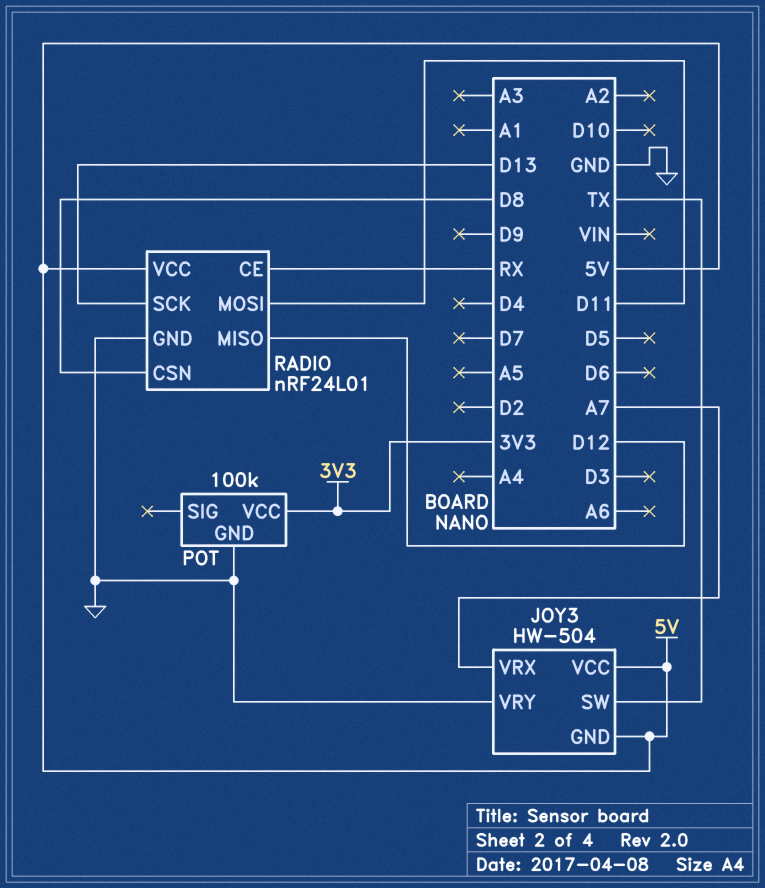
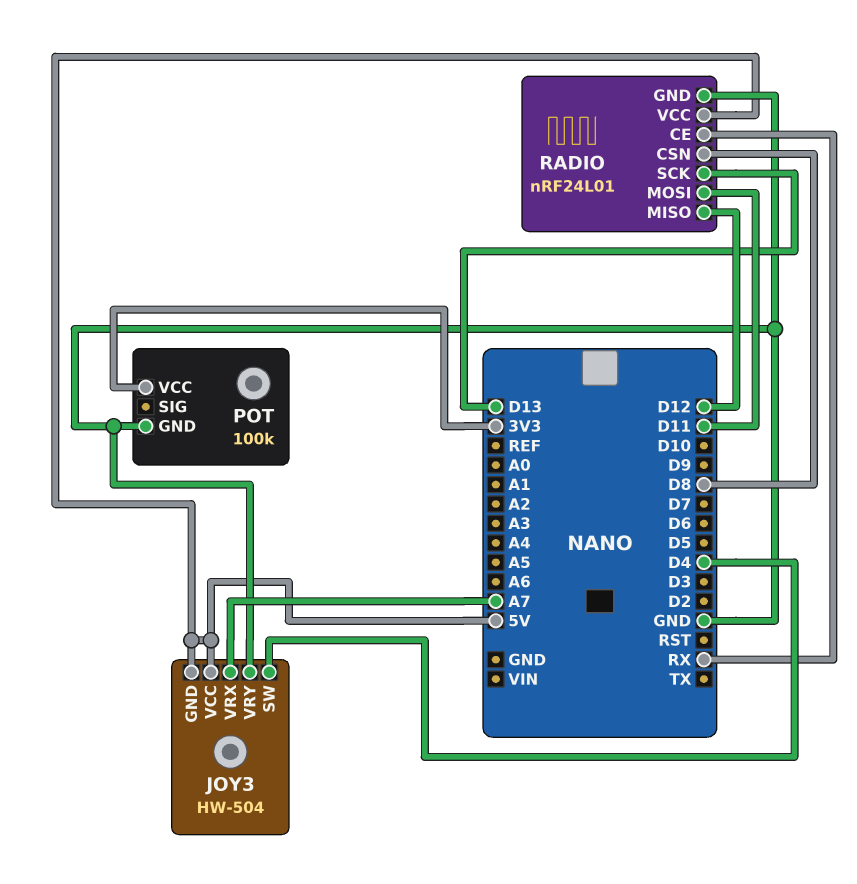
JOY3 pin SW: TX -> D4

